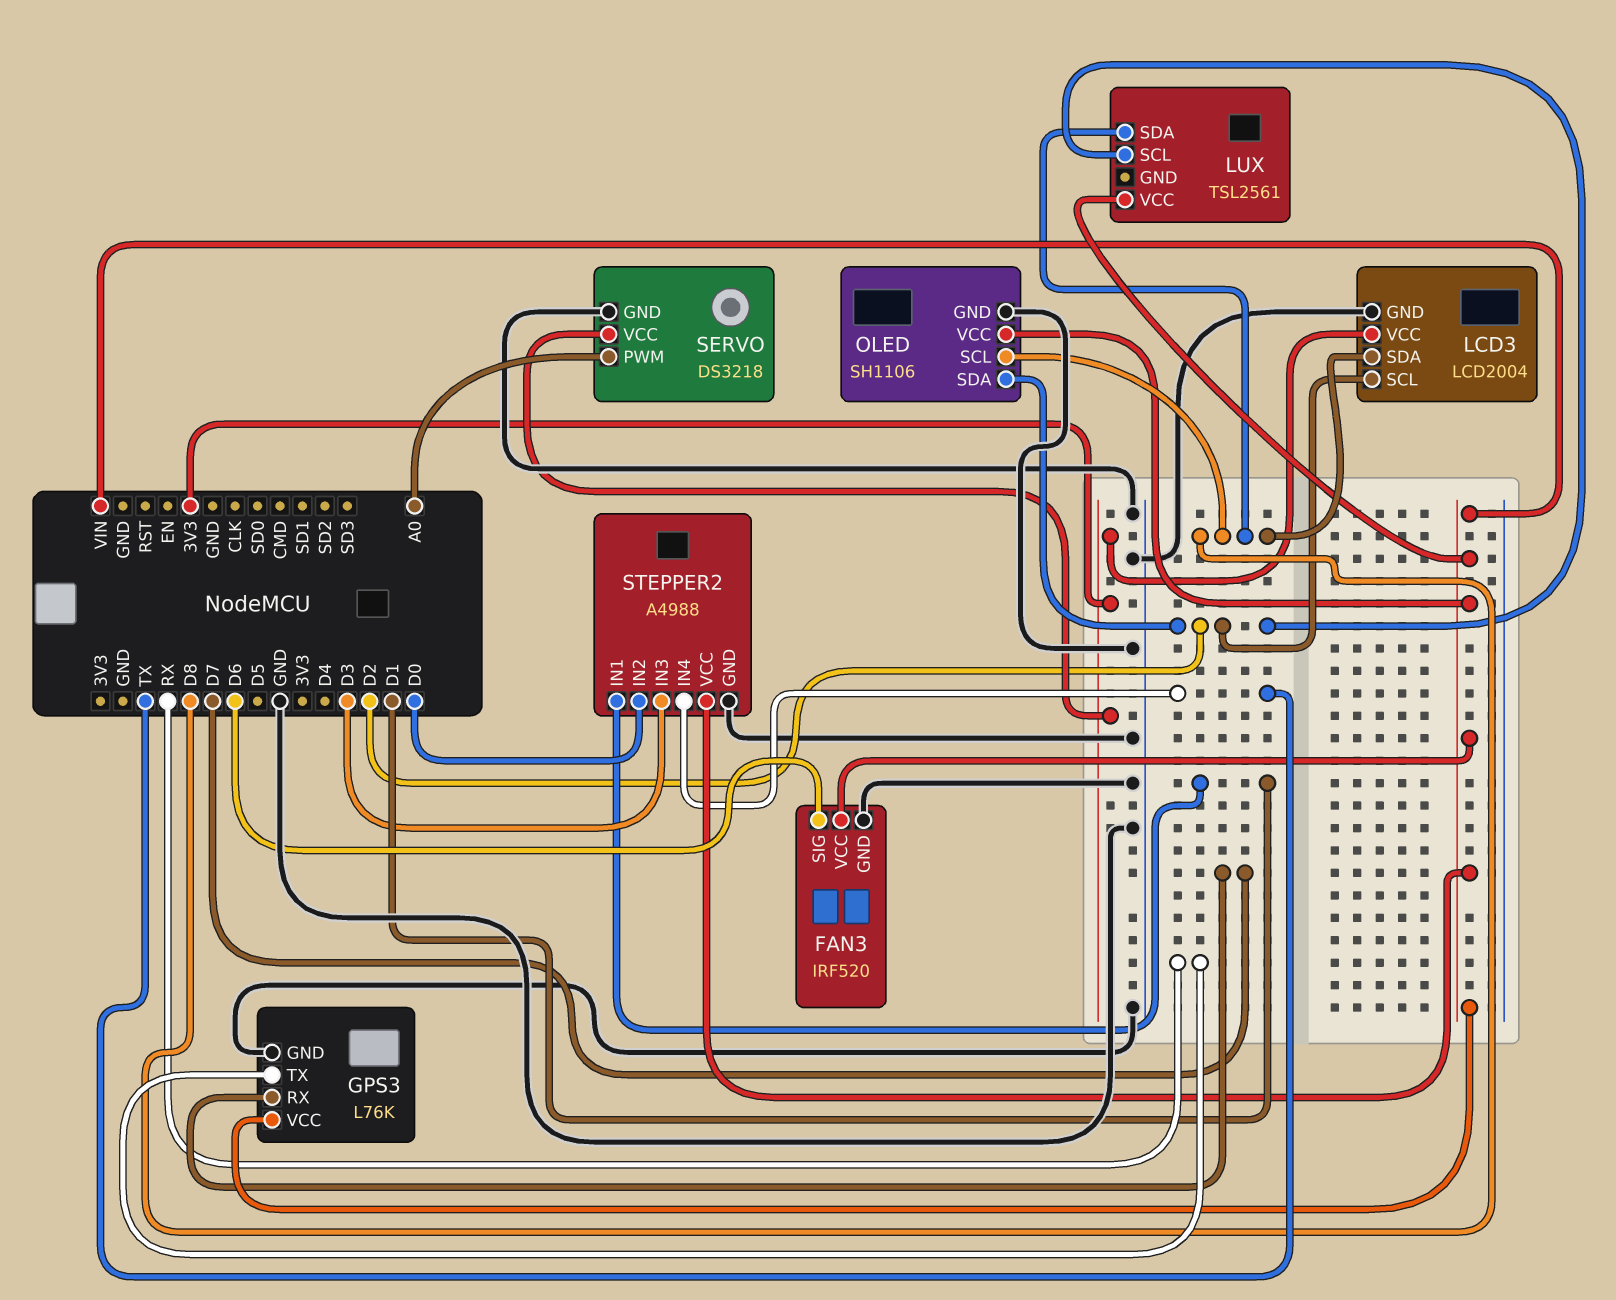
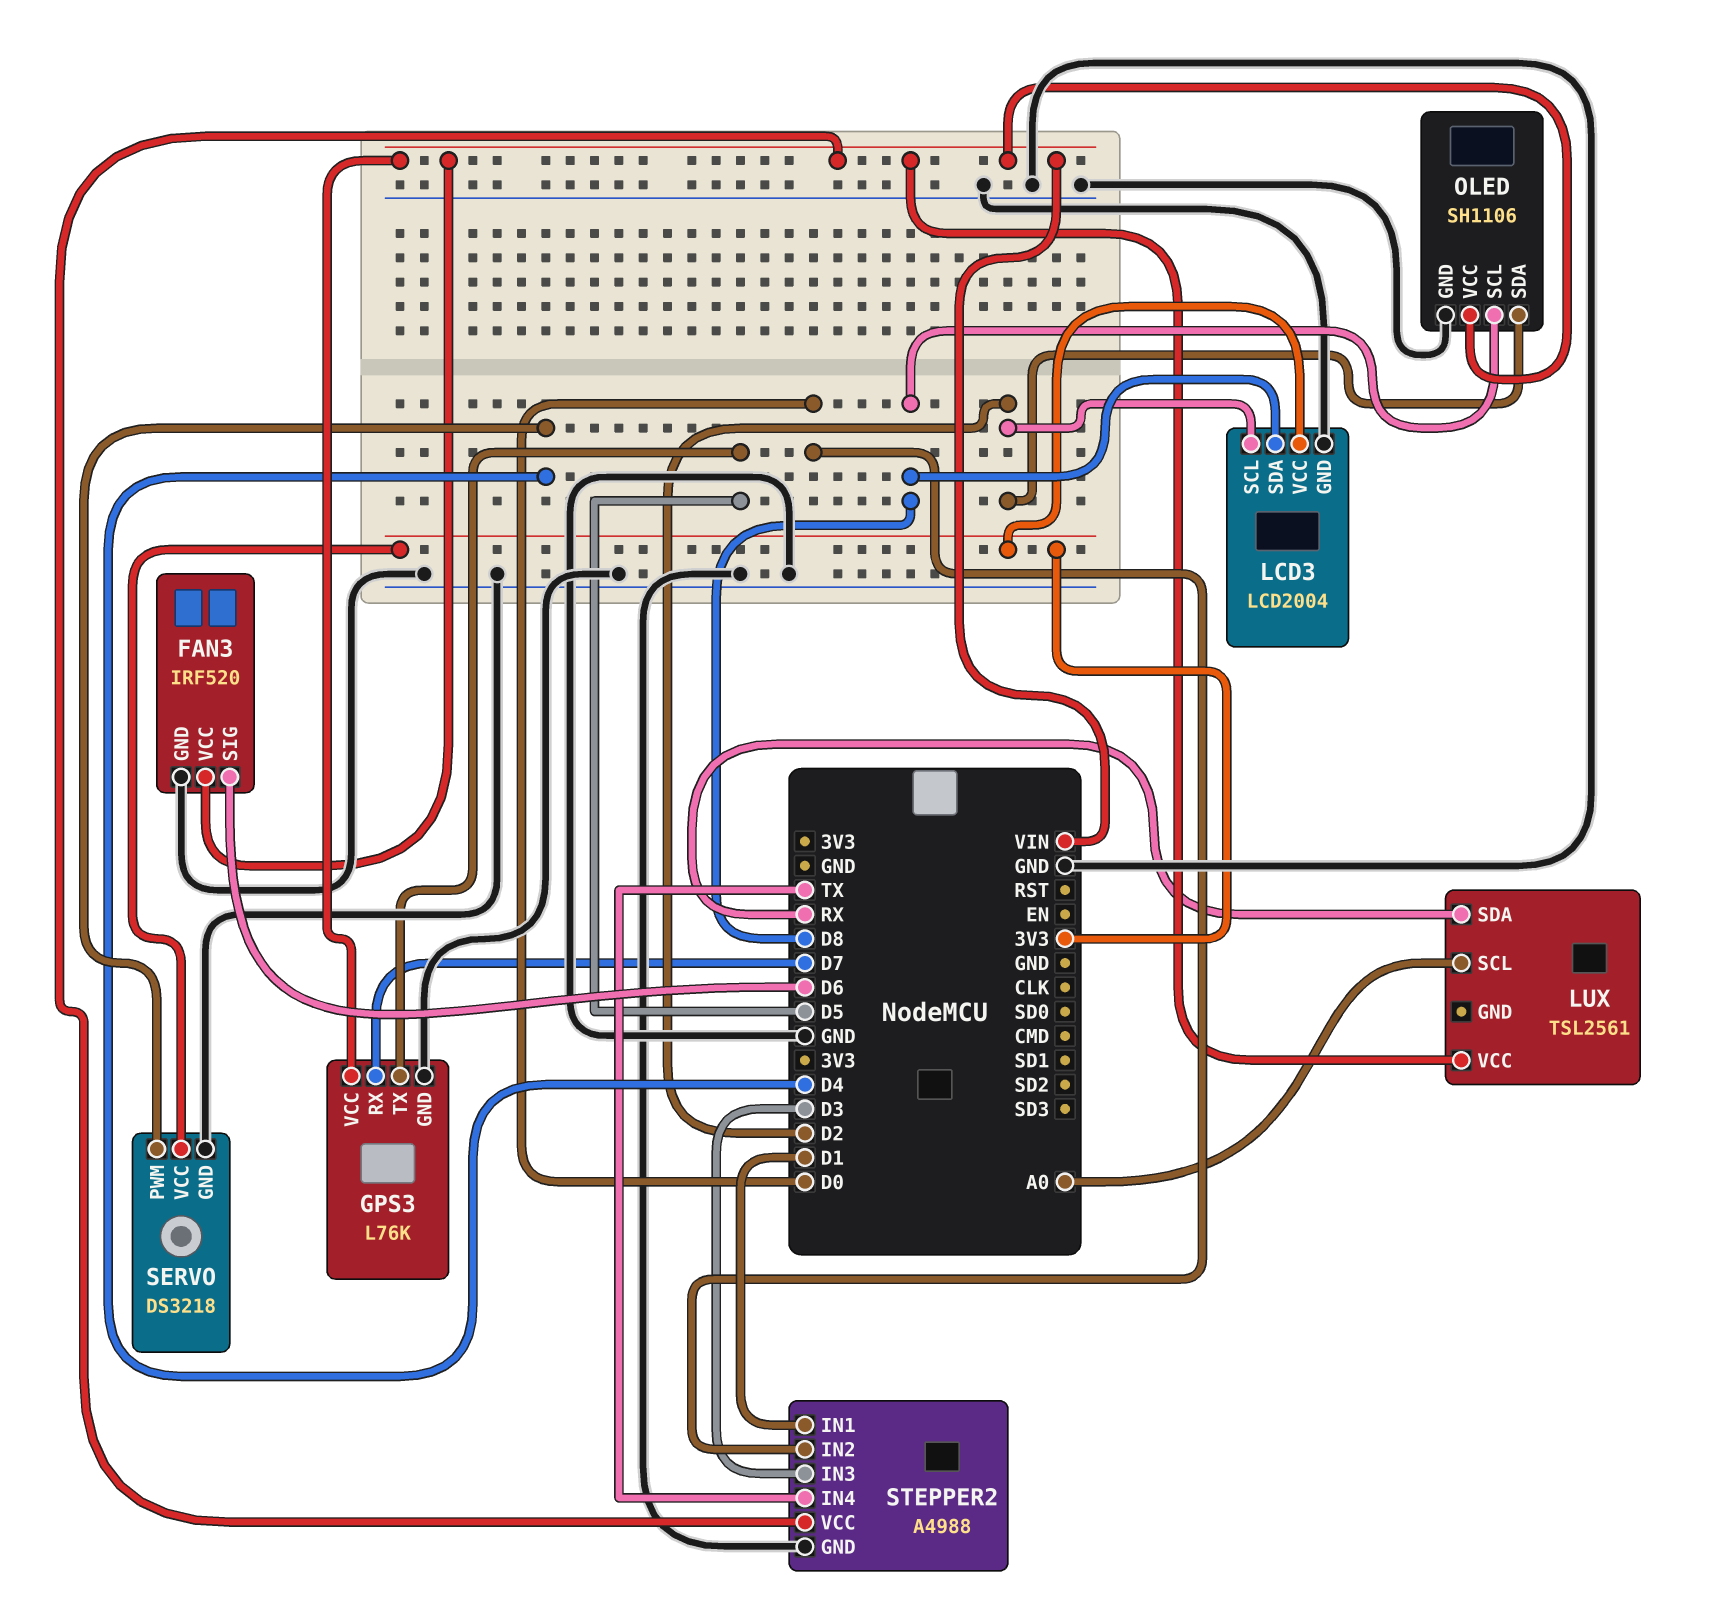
GPS3 pin TX: RX -> D5
LUX pin SCL: D2 -> A0
LUX pin SDA: D8 -> RX
SERVO pin PWM: A0 -> D4

